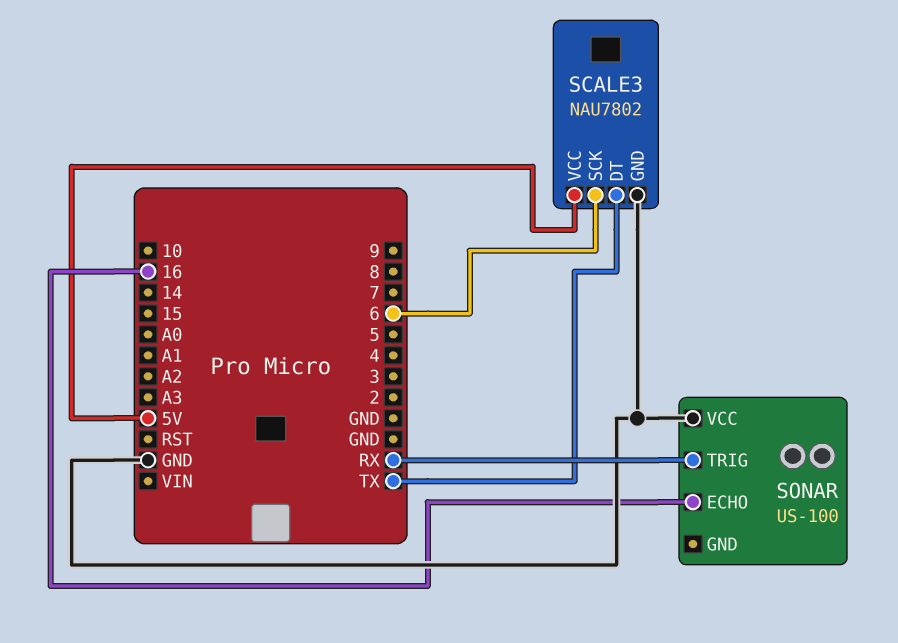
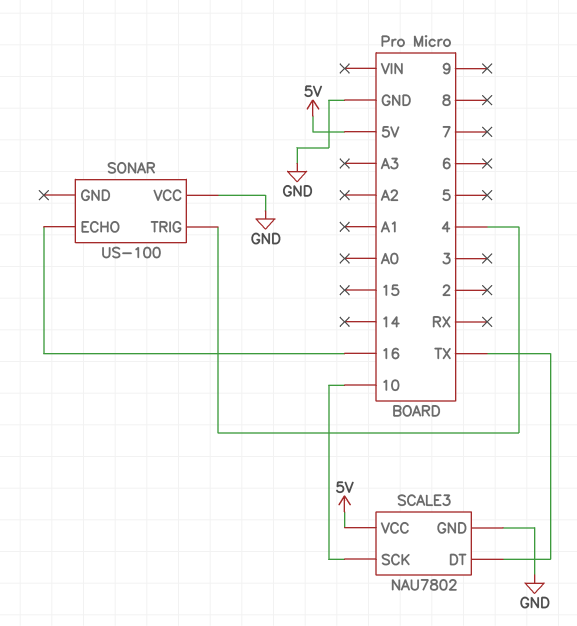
SCALE3 pin SCK: 6 -> 10
SONAR pin TRIG: RX -> 4

